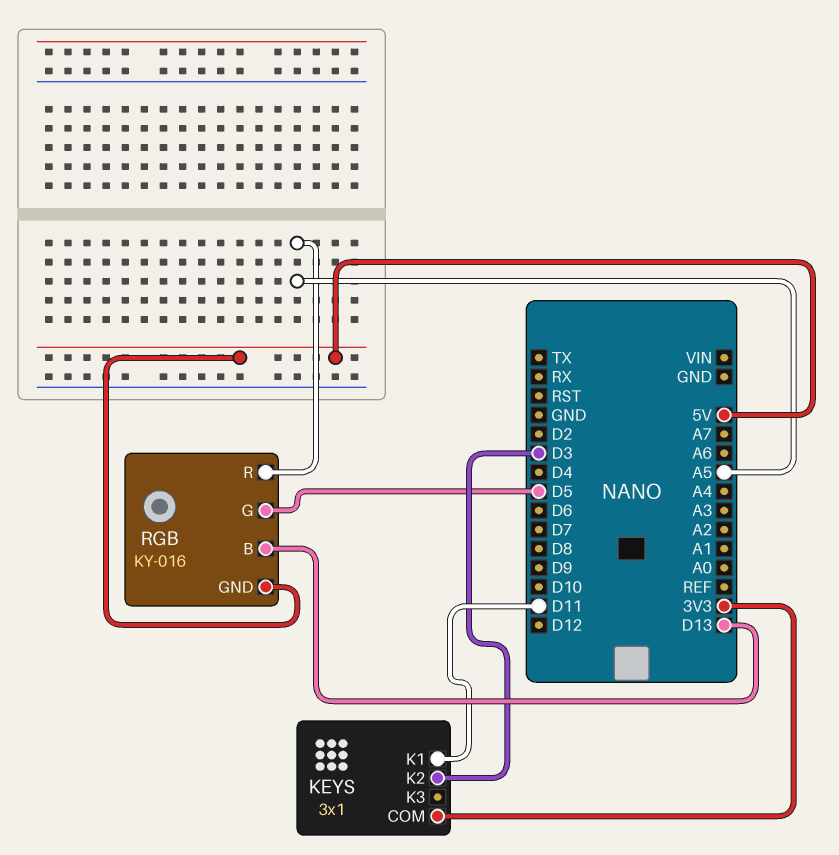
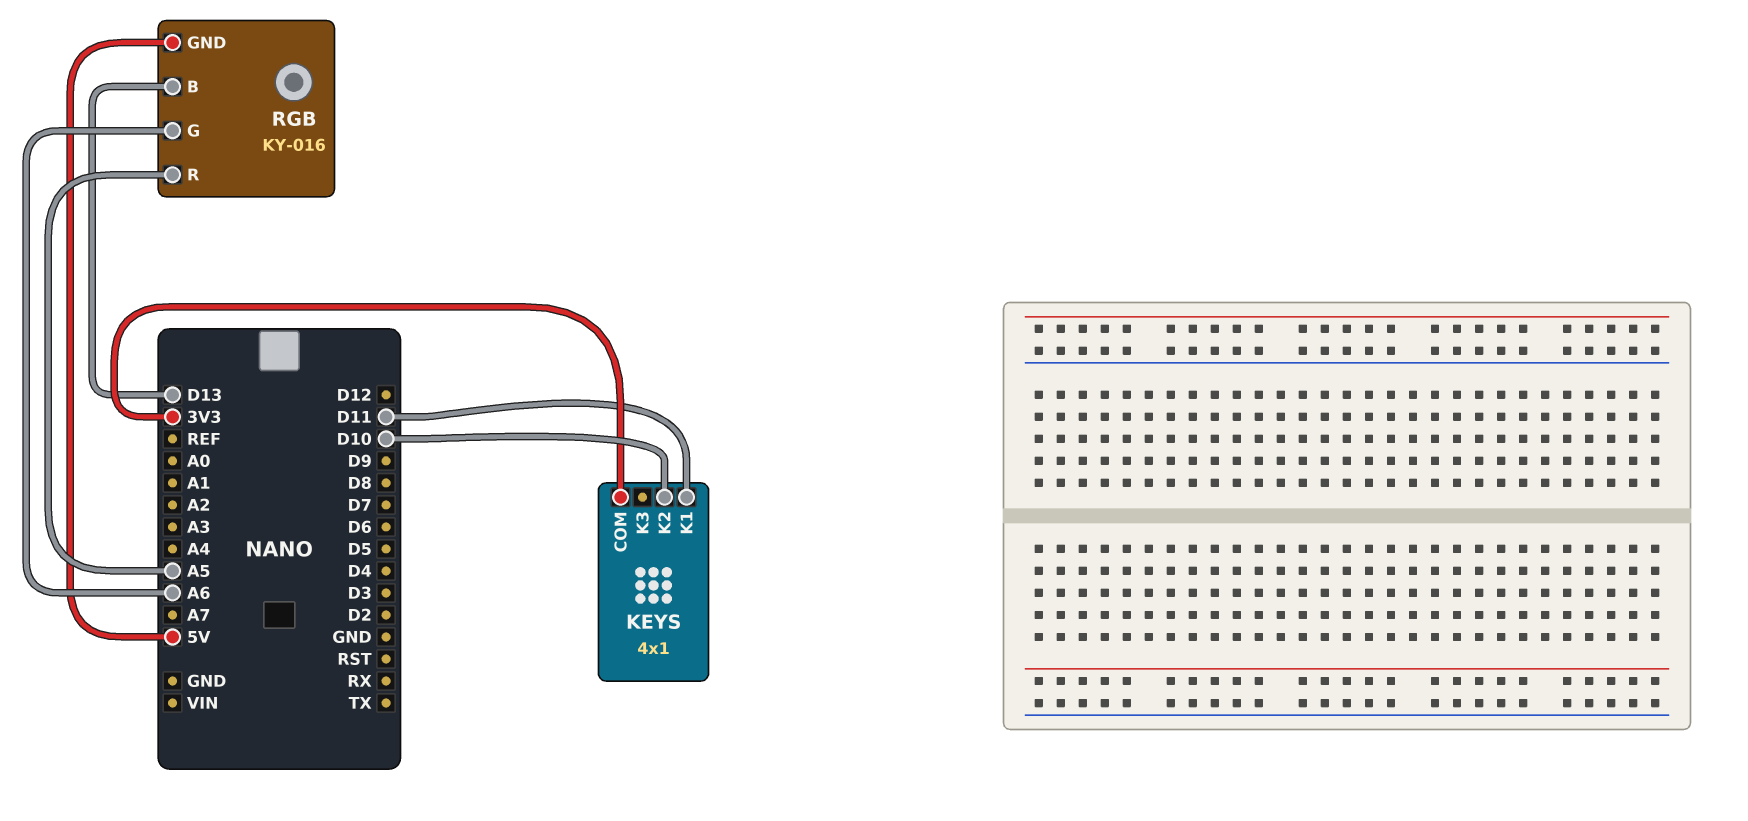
KEYS: 3x1 -> 4x1
KEYS pin K2: D3 -> D10
RGB pin G: D5 -> A6

